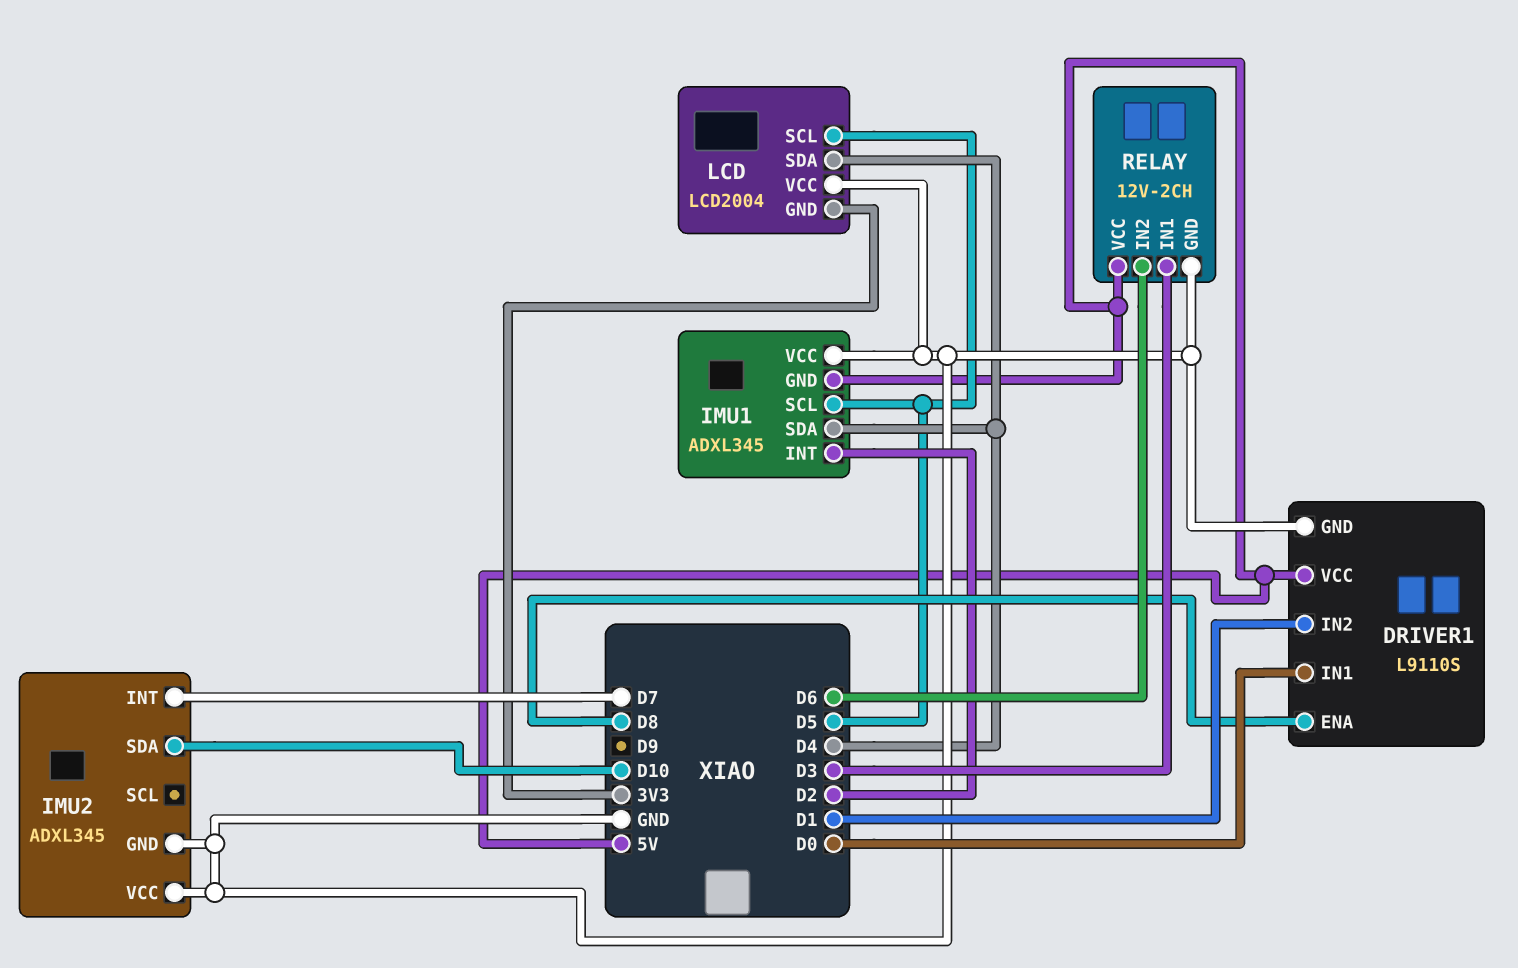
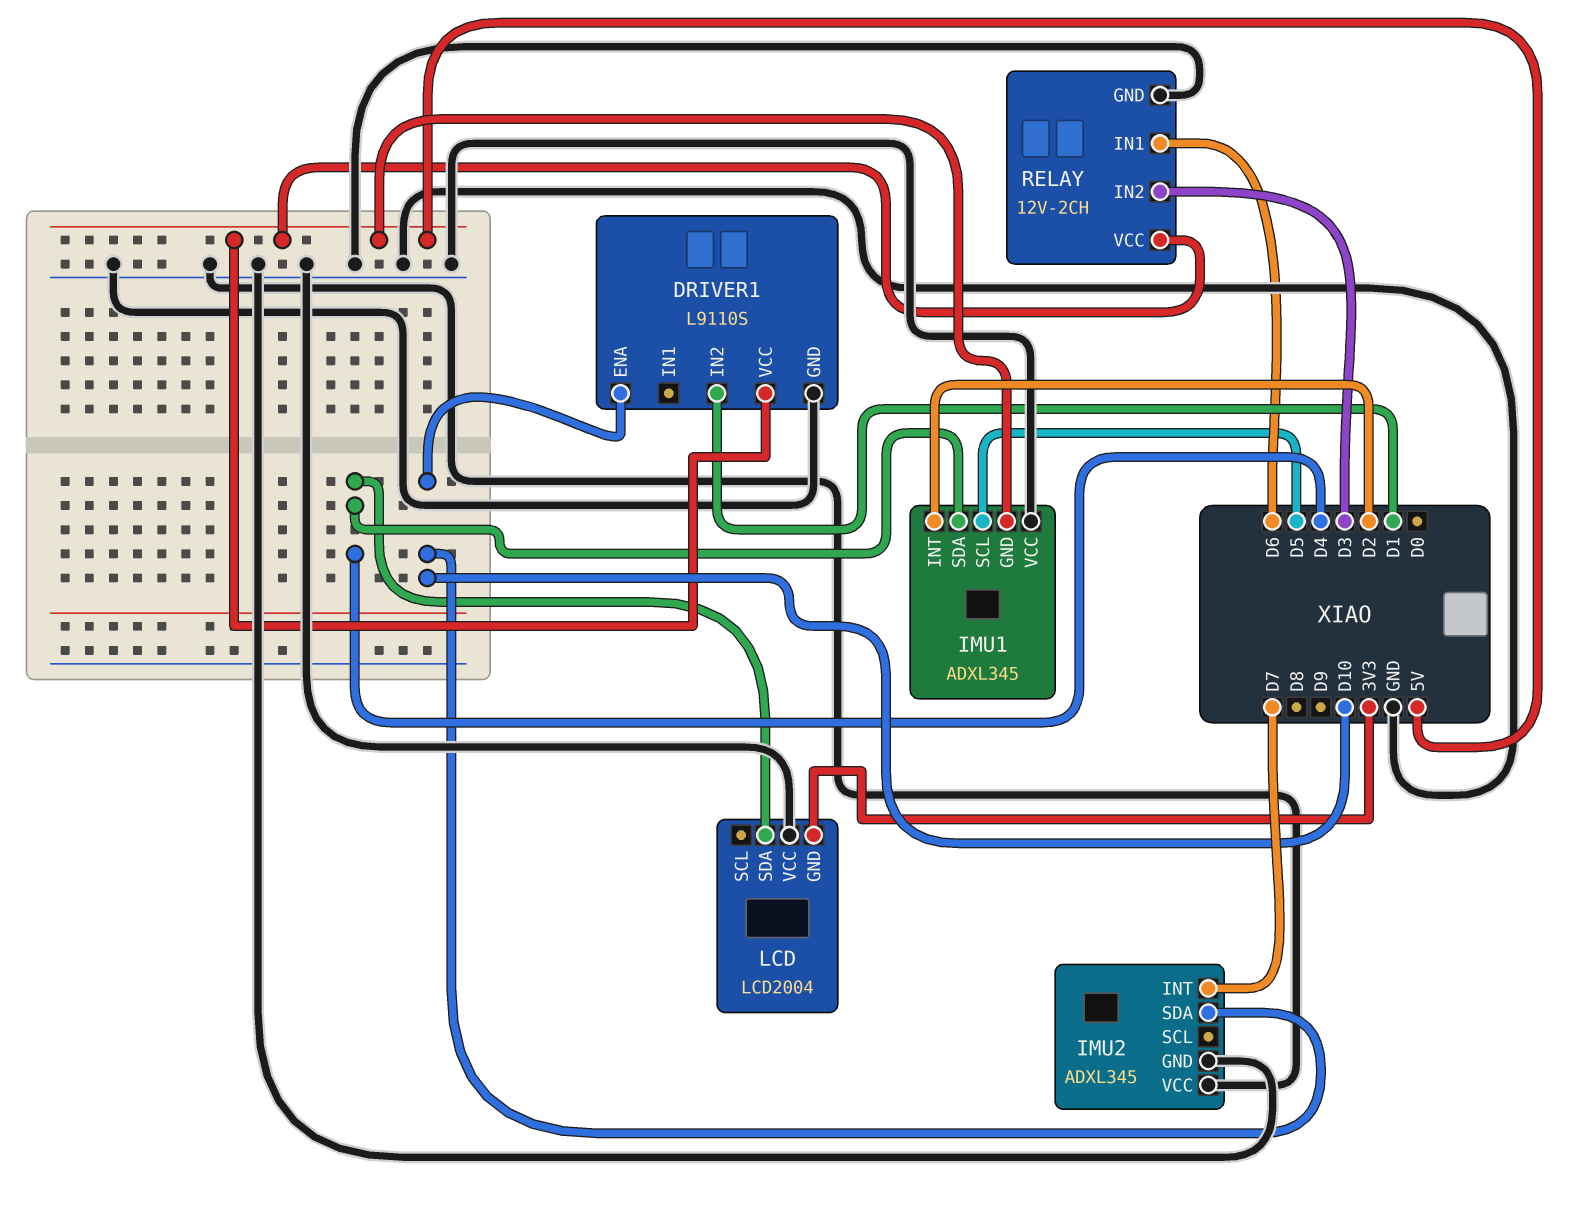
DRIVER1 pin ENA: D8 -> D10
DRIVER1 pin IN1: D0 -> none
LCD pin SCL: D5 -> none
RELAY pin IN1: D3 -> D6
RELAY pin IN2: D6 -> D3

